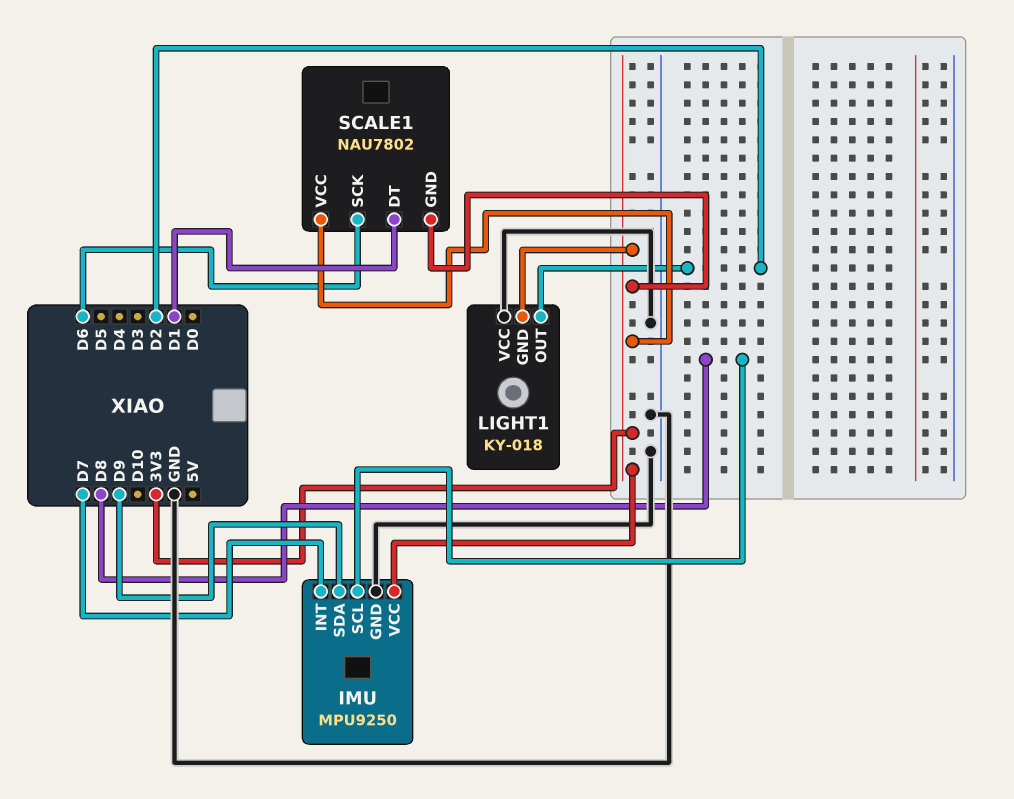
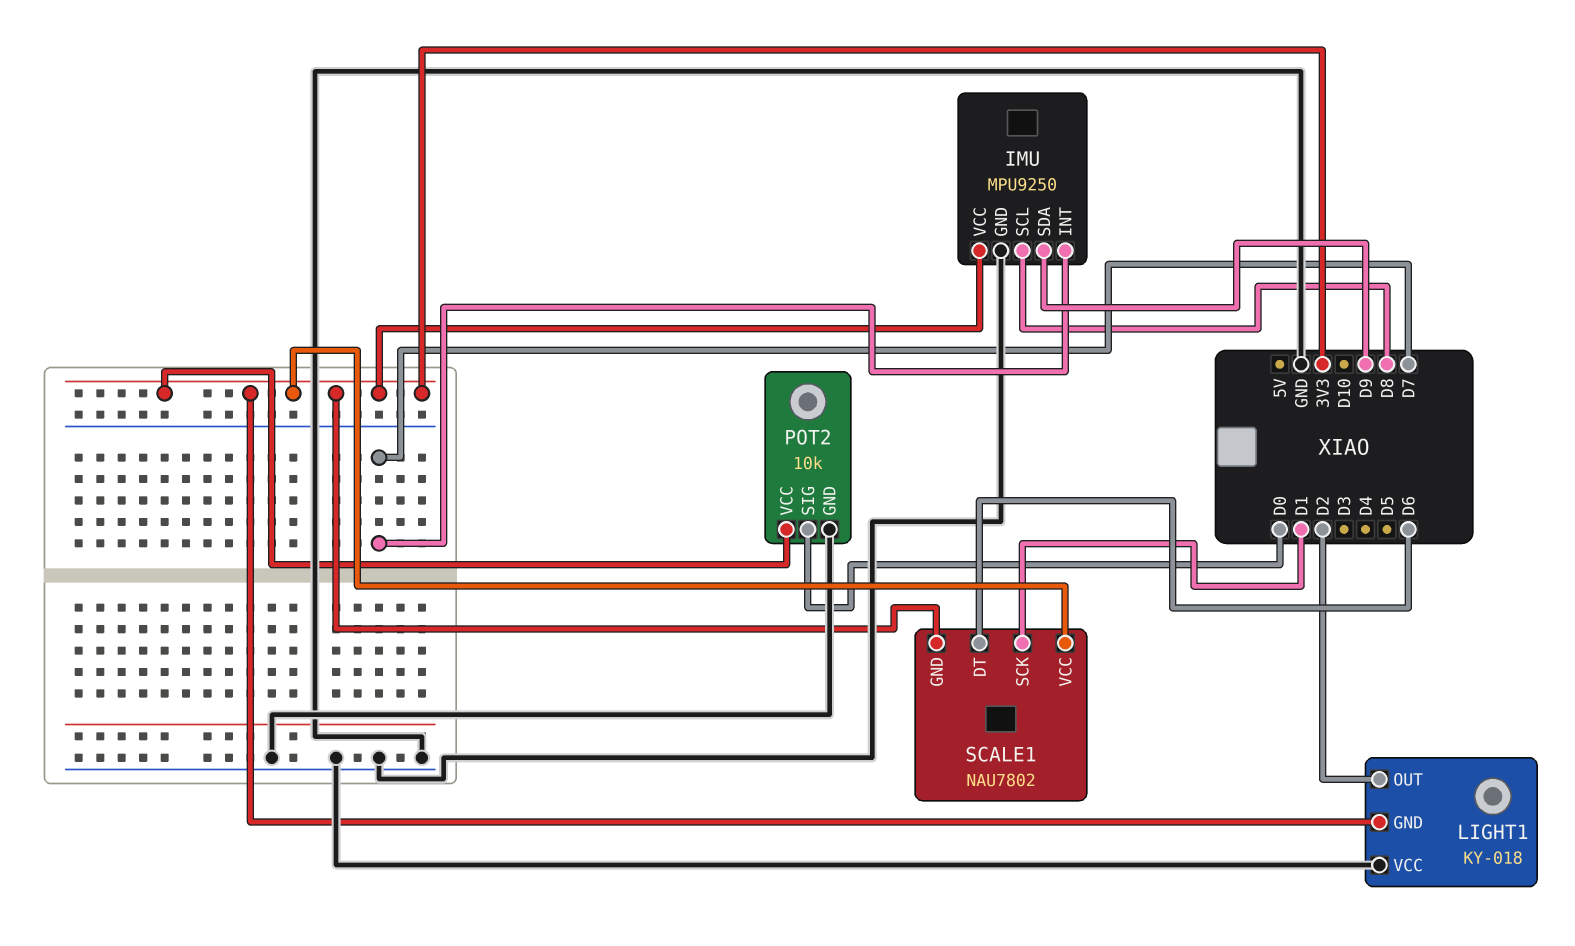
POT2: none -> 10k
POT2 pin GND: none -> GND
POT2 pin SIG: none -> D0
POT2 pin VCC: none -> 3V3
SCALE1 pin DT: D1 -> D6
SCALE1 pin SCK: D6 -> D1

